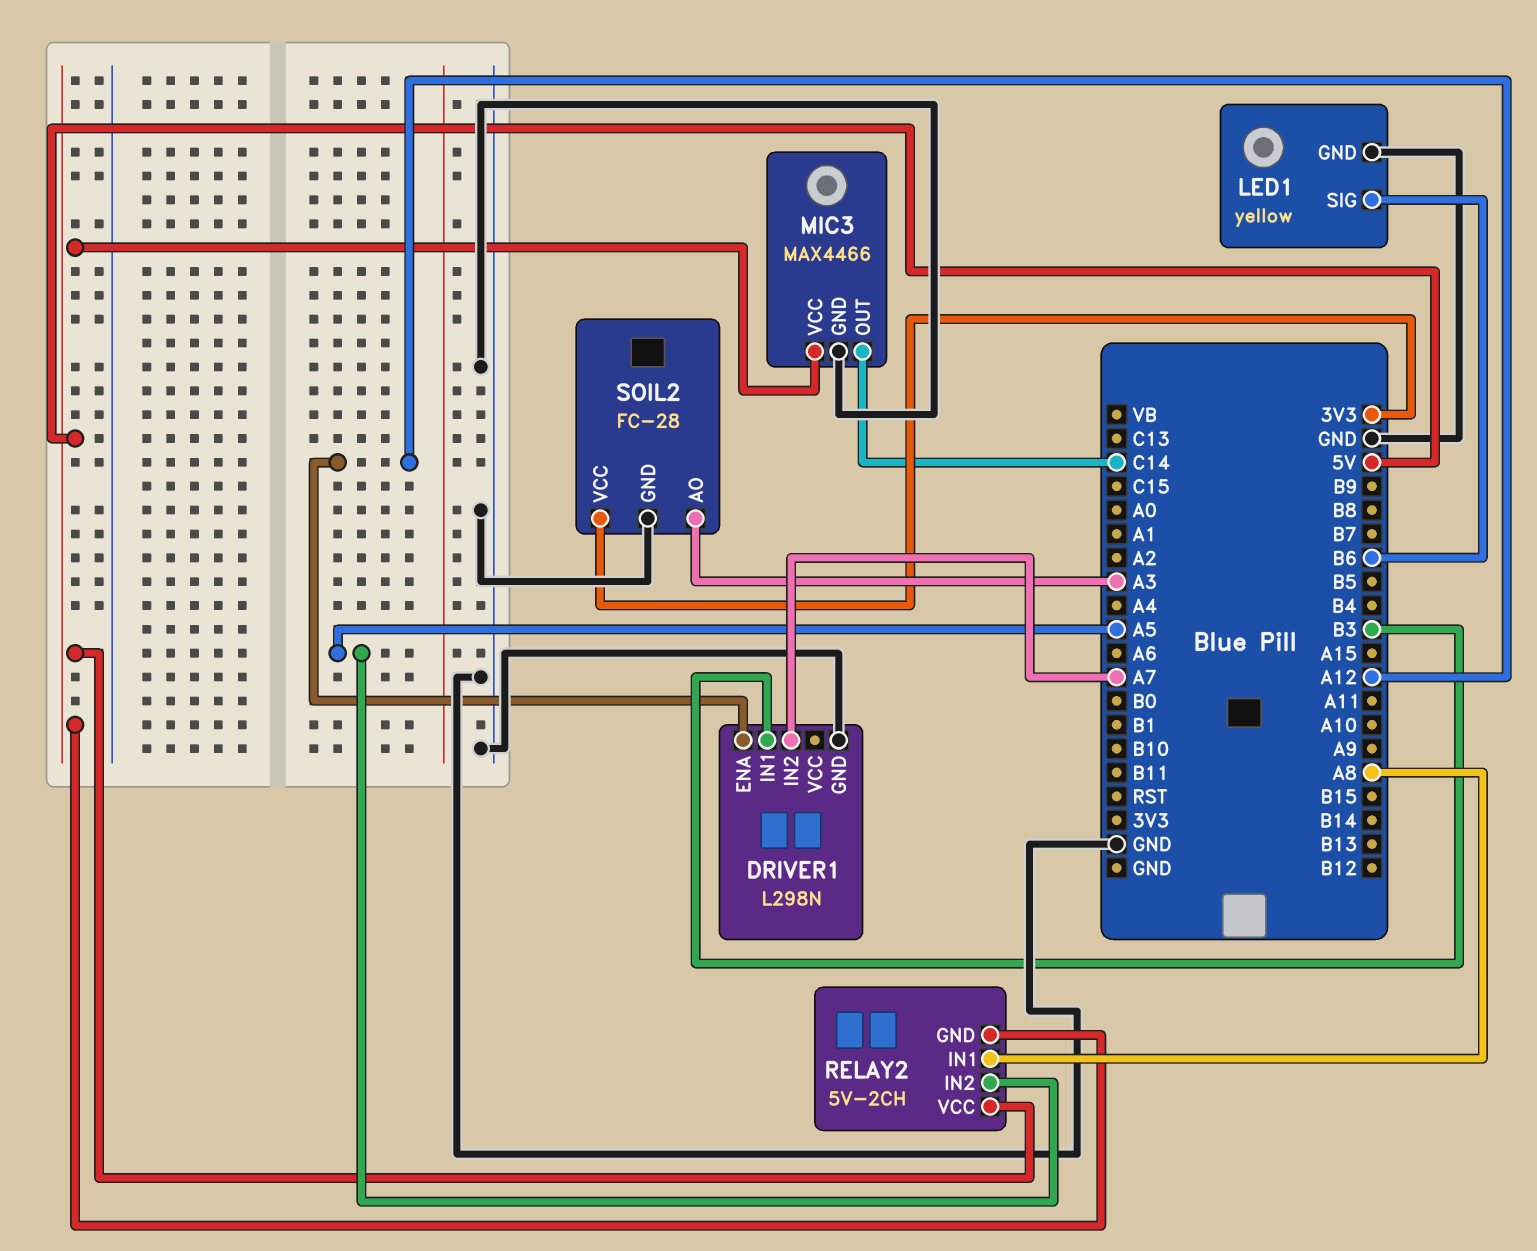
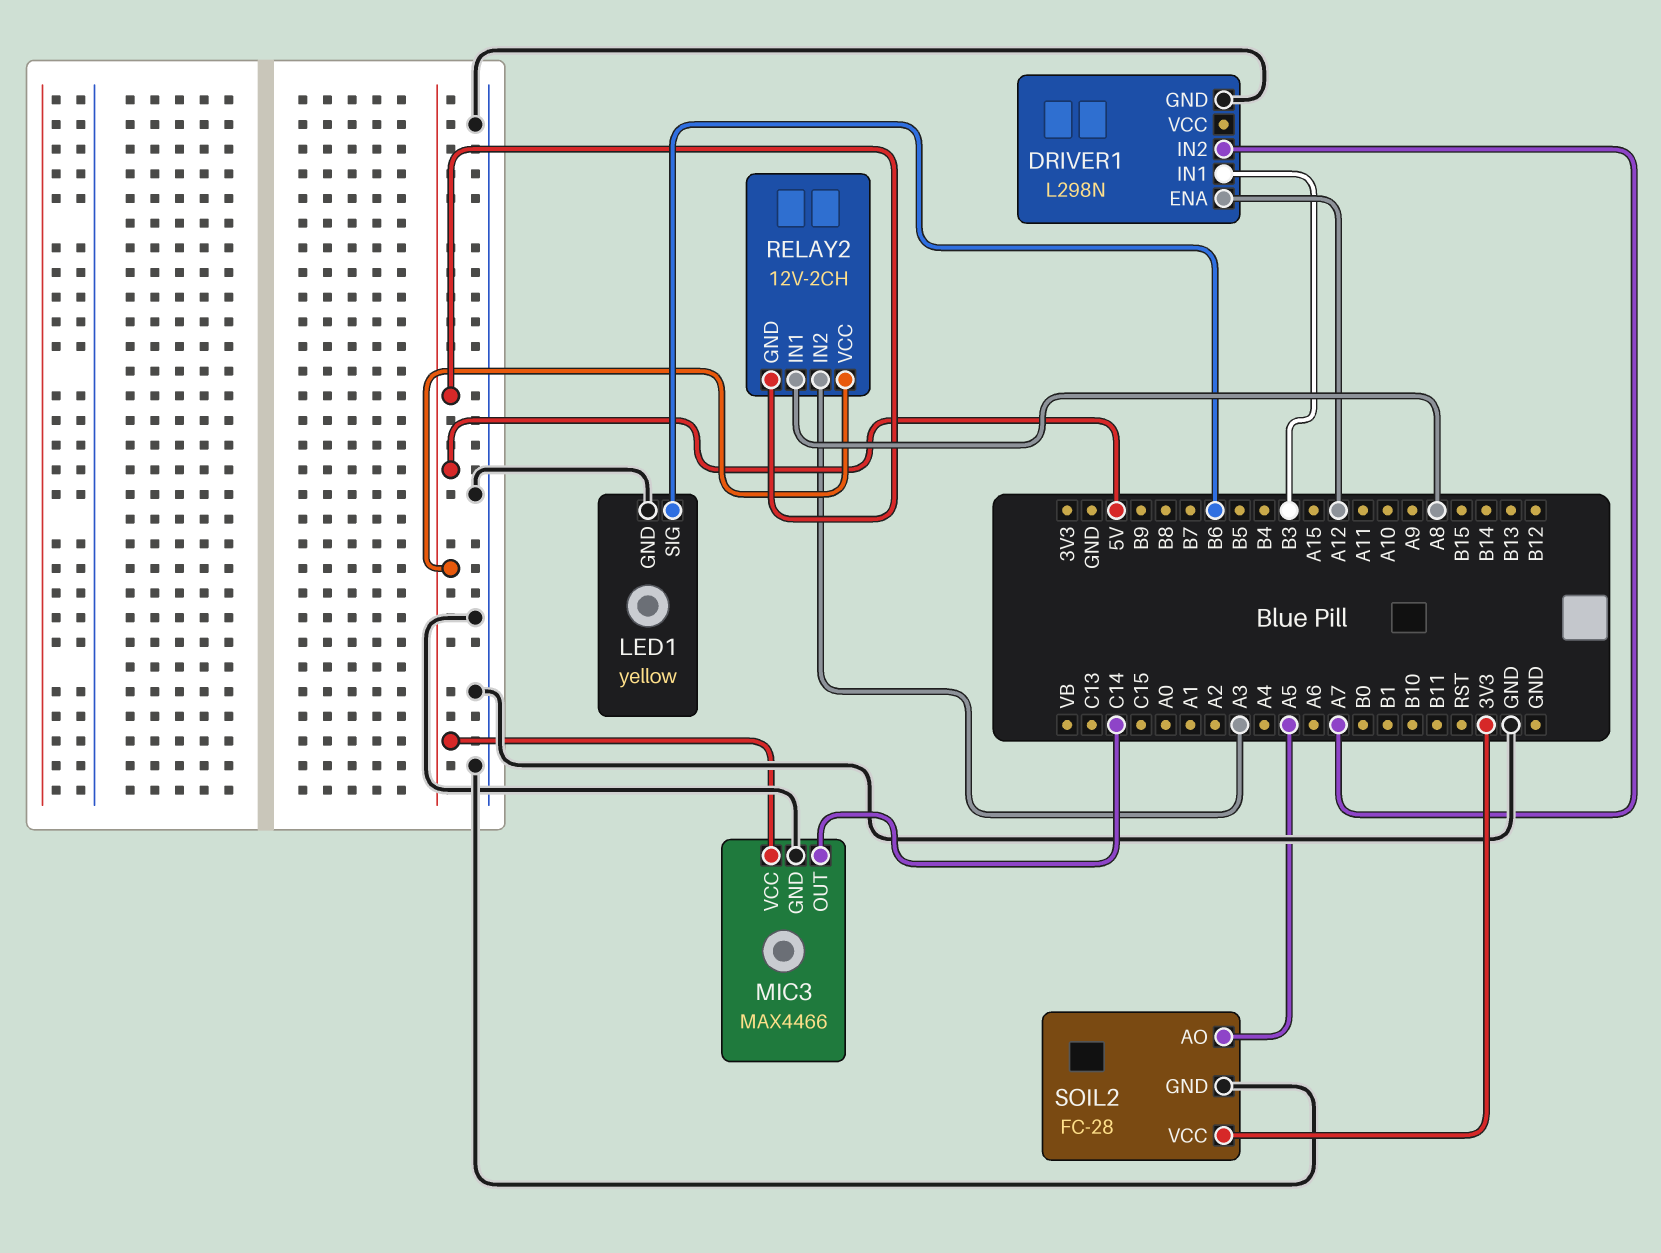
RELAY2: 5V-2CH -> 12V-2CH
RELAY2 pin IN2: A5 -> A3
SOIL2 pin AO: A3 -> A5

